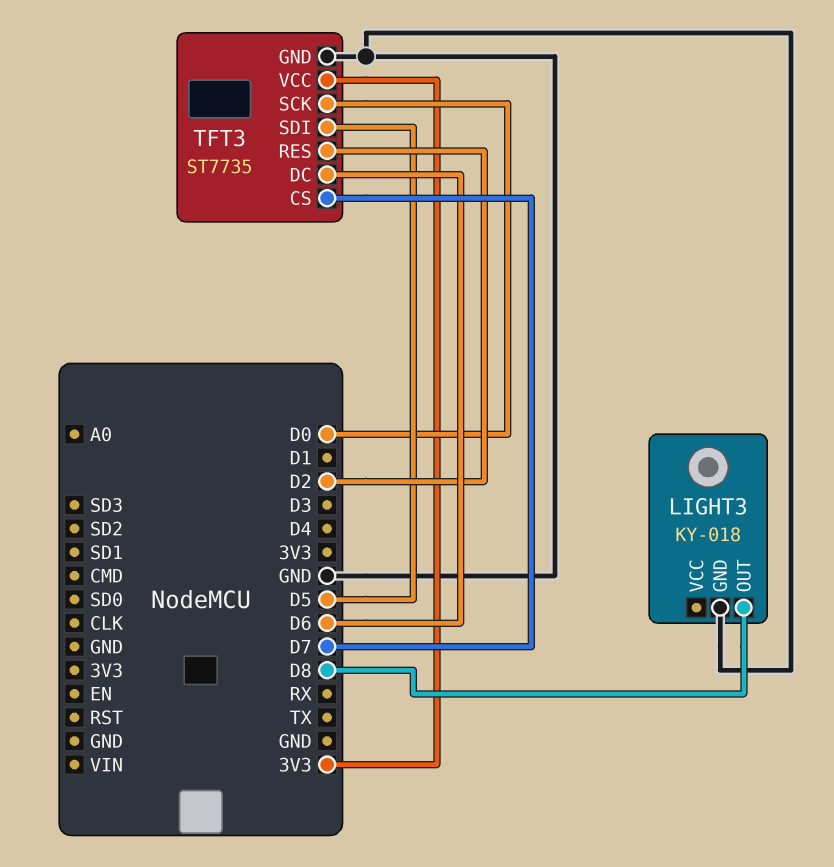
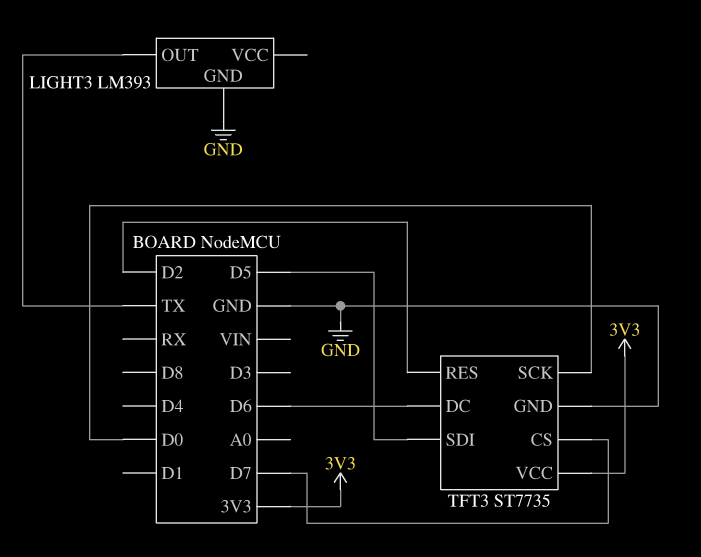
LIGHT3: KY-018 -> LM393
LIGHT3 pin OUT: D8 -> TX

